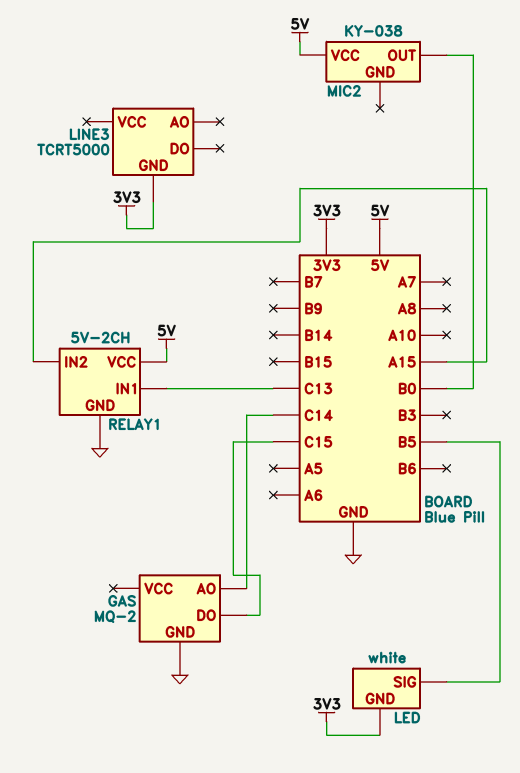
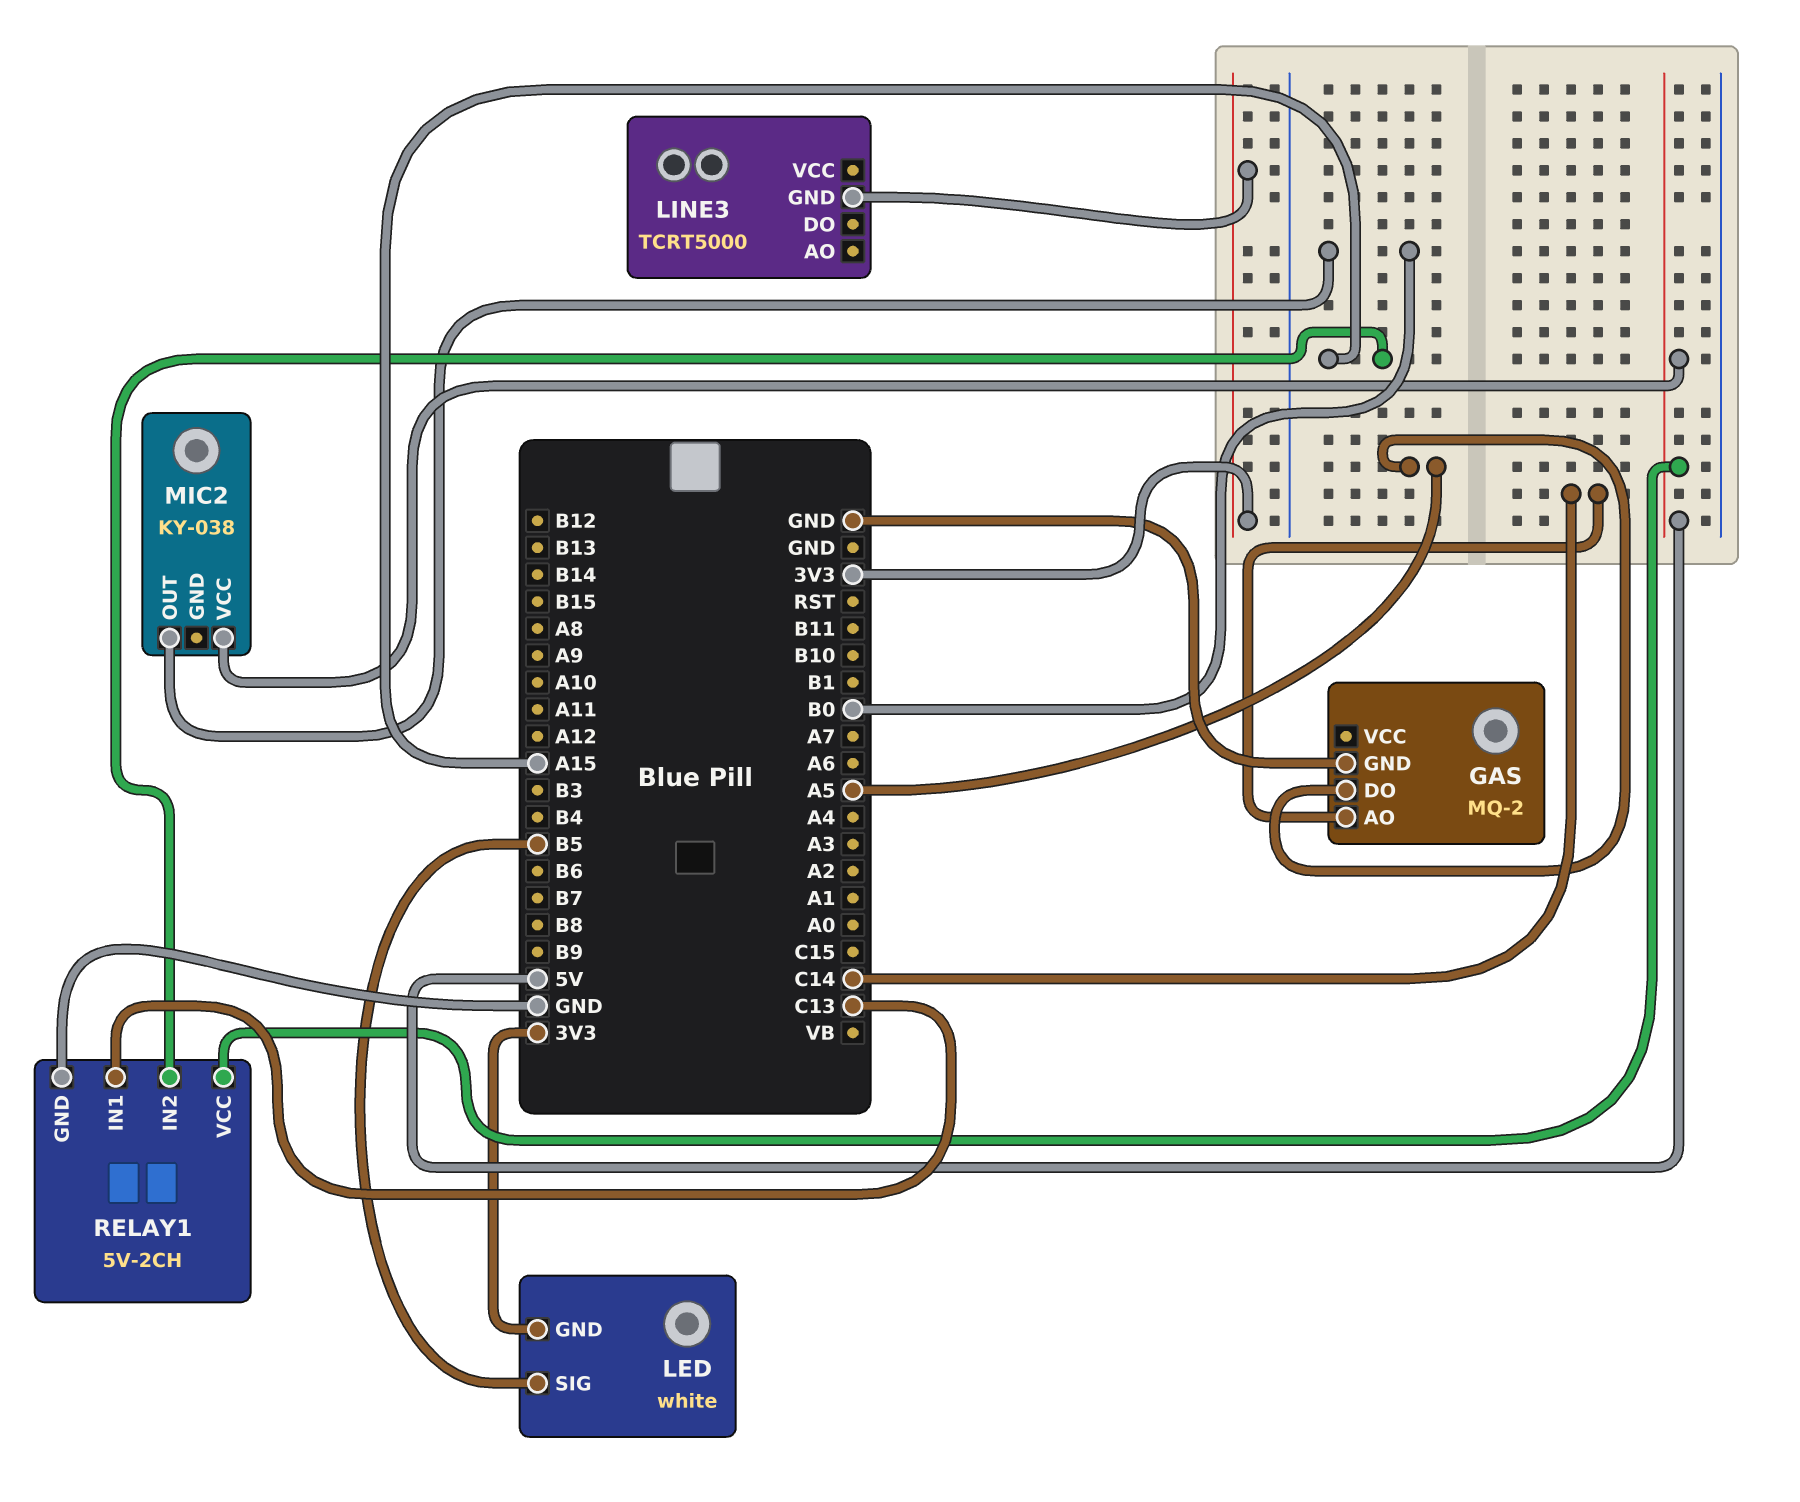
GAS pin DO: C15 -> A5

